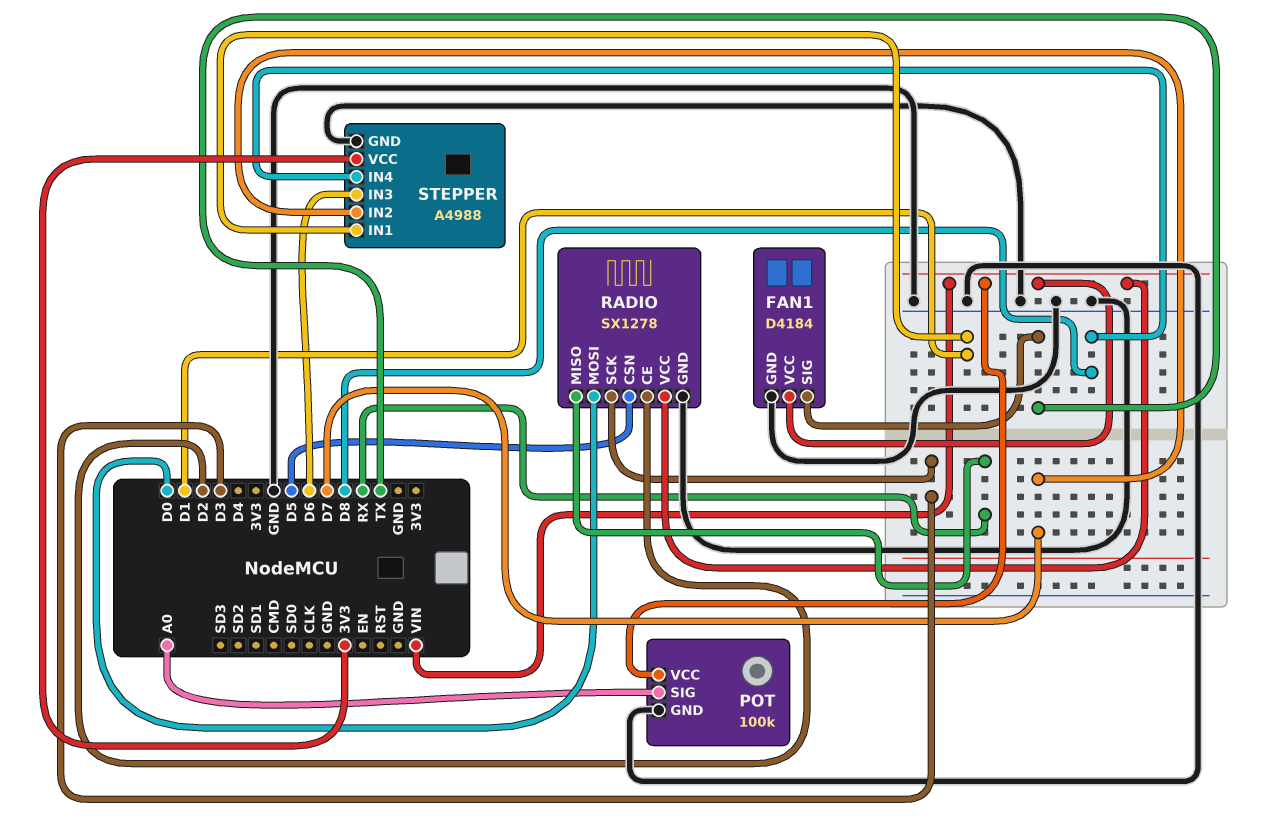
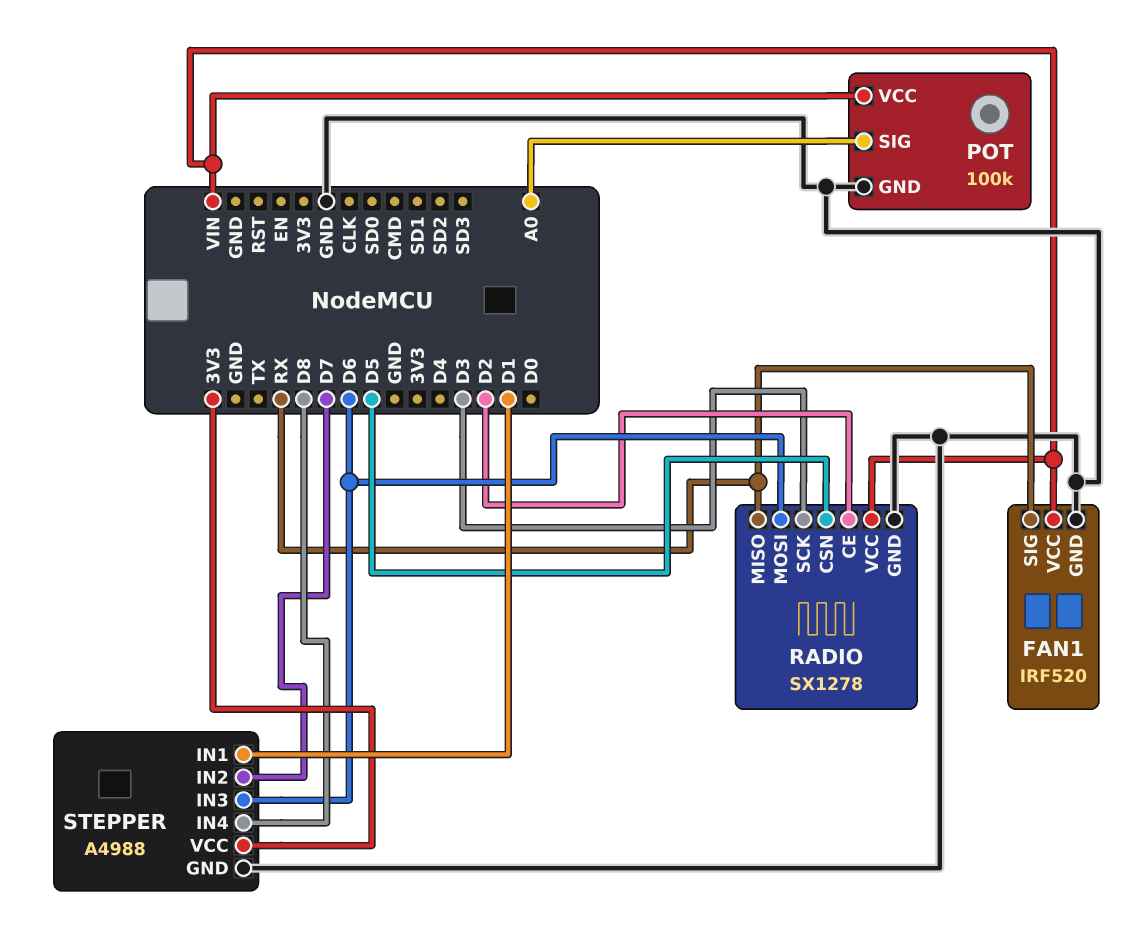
FAN1: D4184 -> IRF520
FAN1 pin SIG: TX -> RX
RADIO pin MOSI: D0 -> D6

